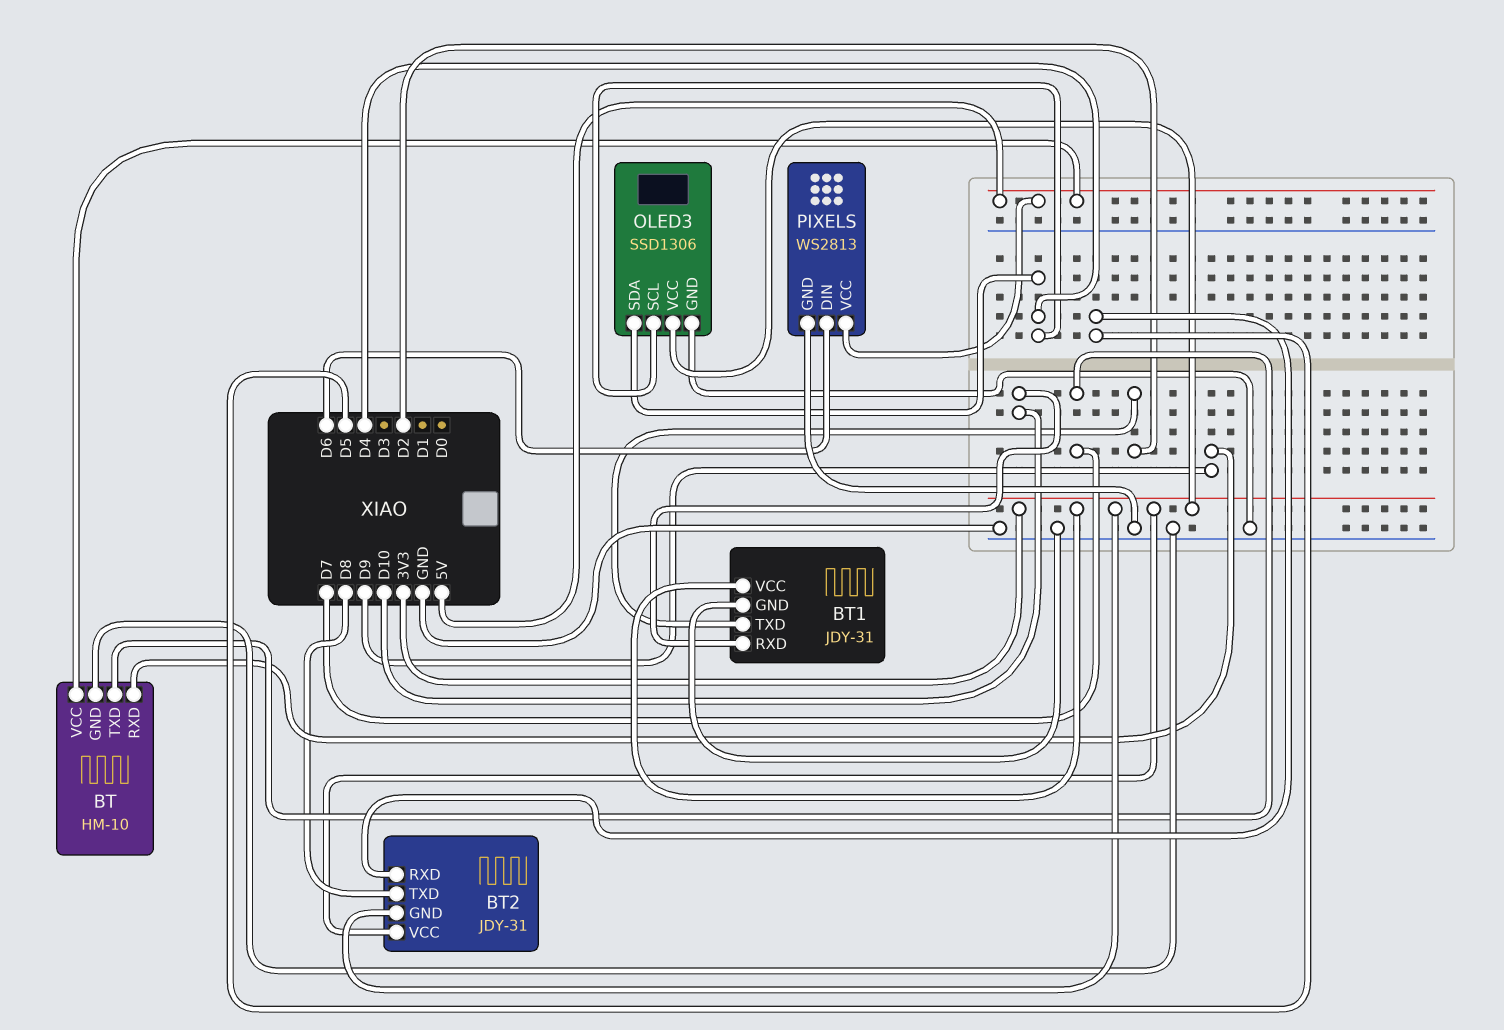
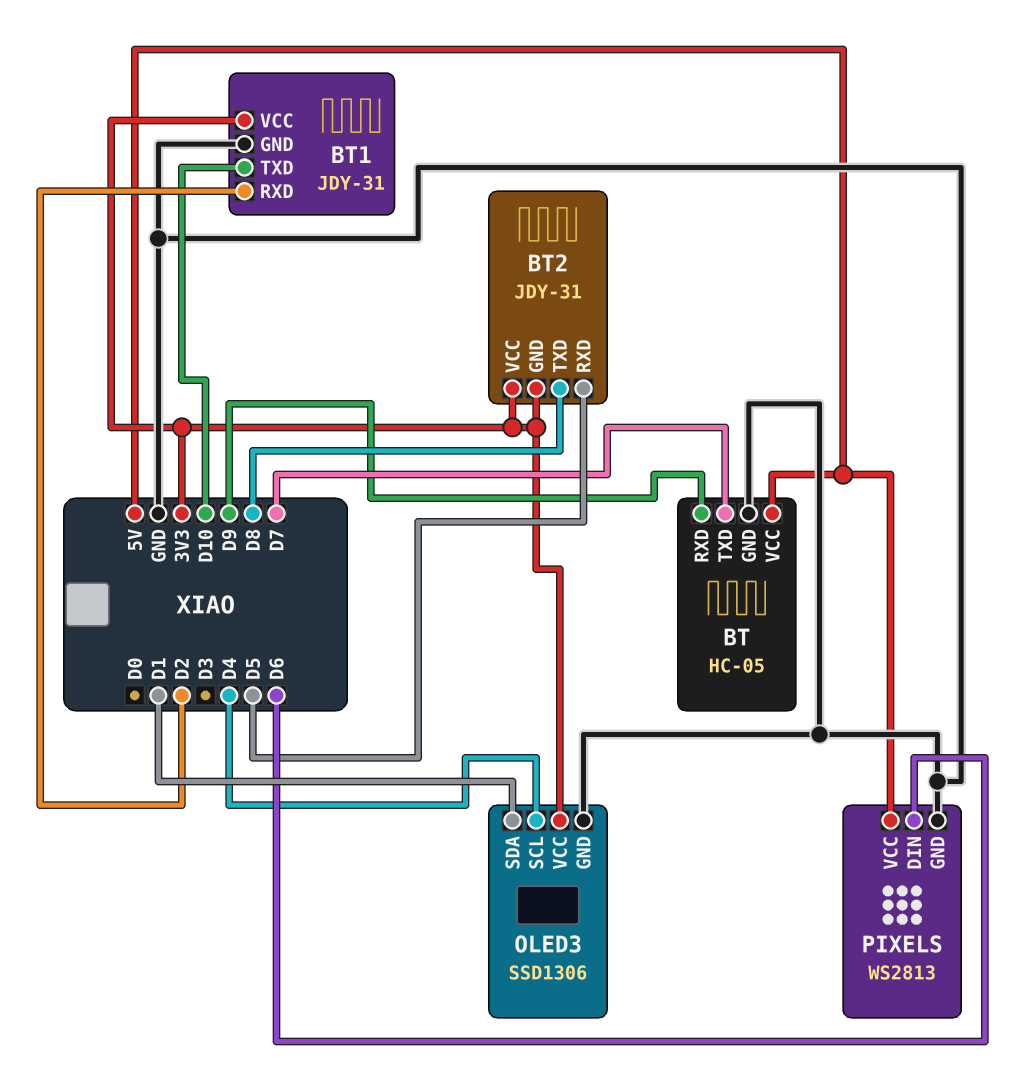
BT: HM-10 -> HC-05
BT1 pin RXD: D10 -> D2
BT1 pin TXD: D2 -> D10
OLED3 pin SDA: D4 -> D1

